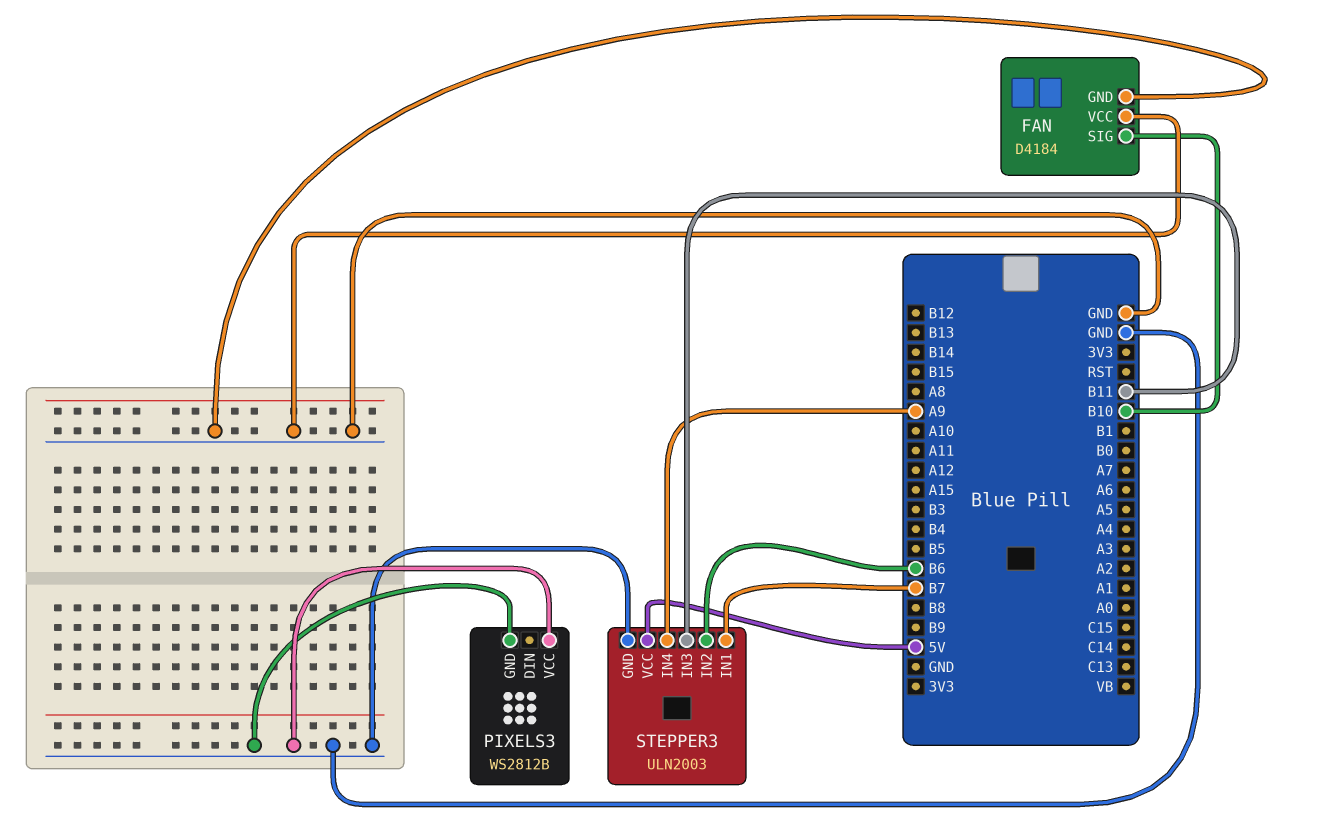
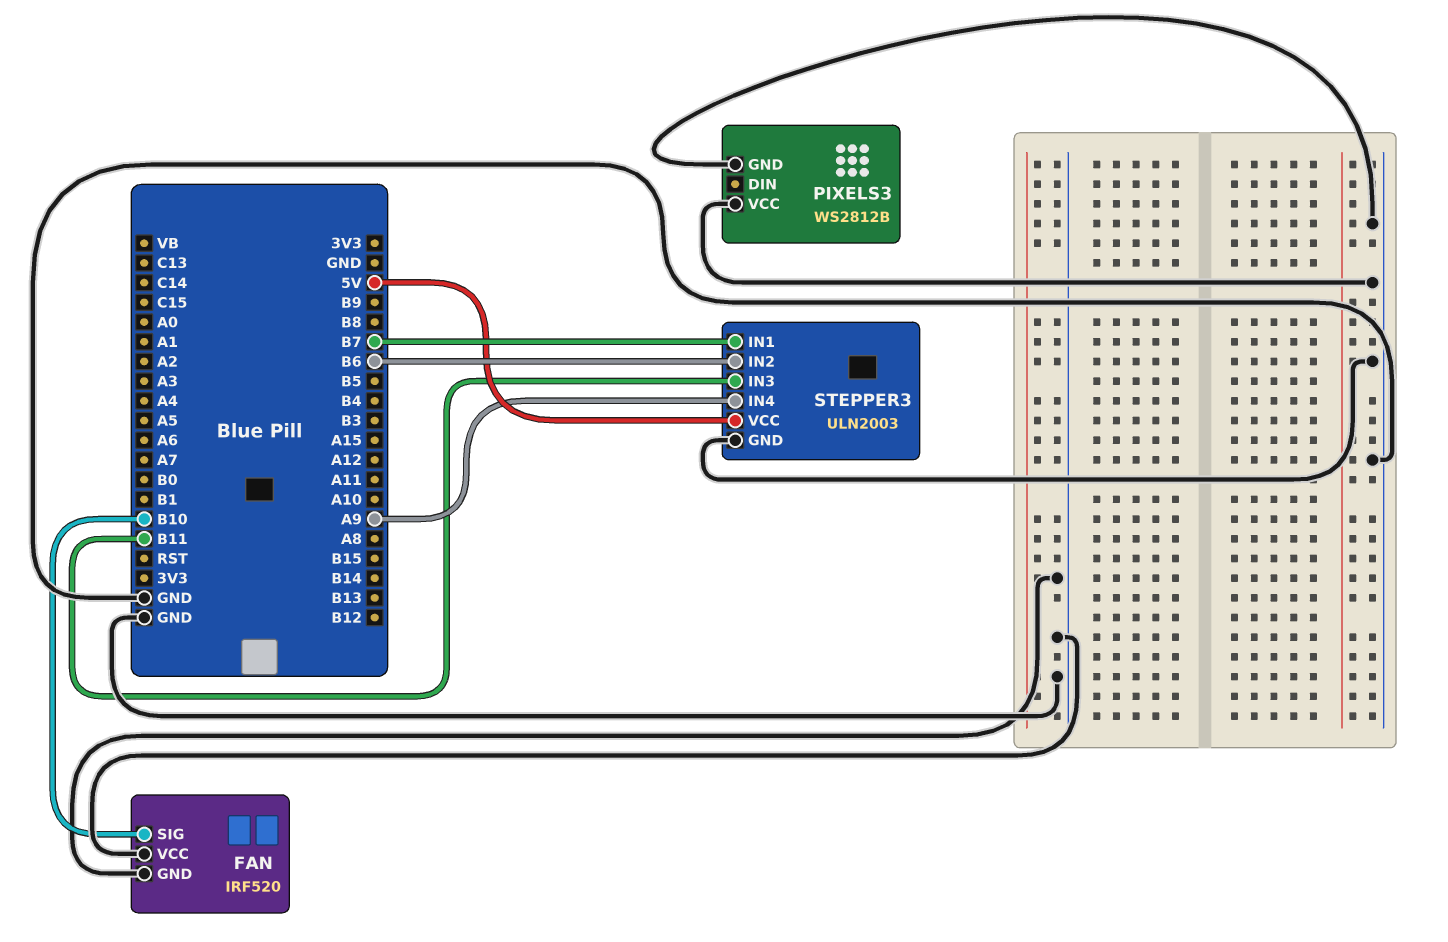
FAN: D4184 -> IRF520

